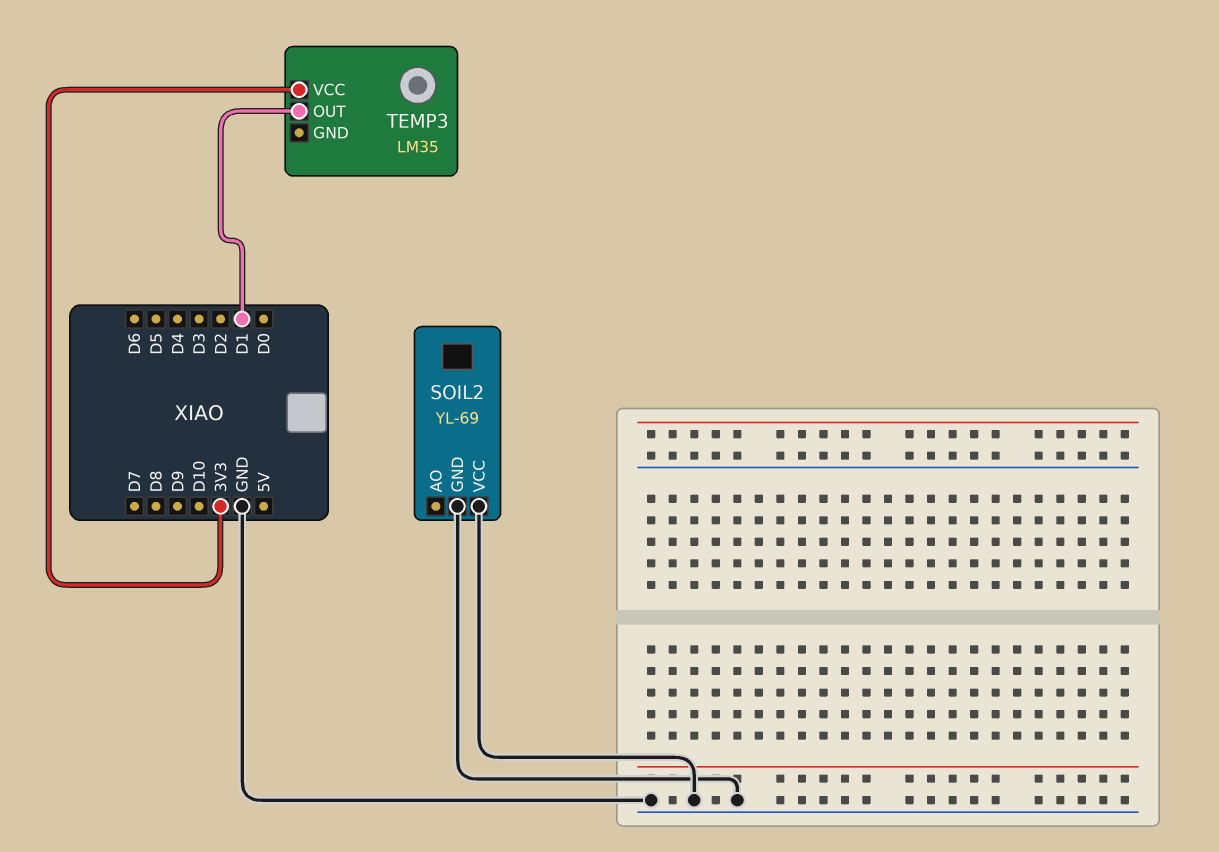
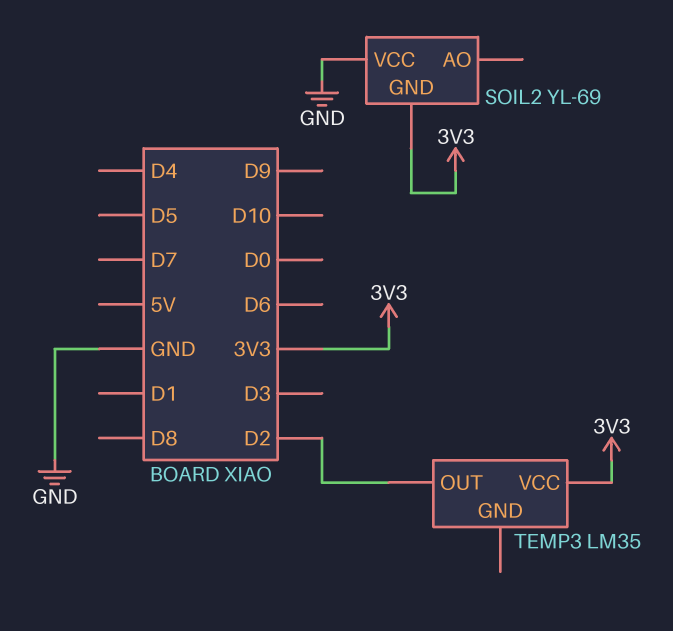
SOIL2 pin GND: GND -> 3V3
TEMP3 pin OUT: D1 -> D2

